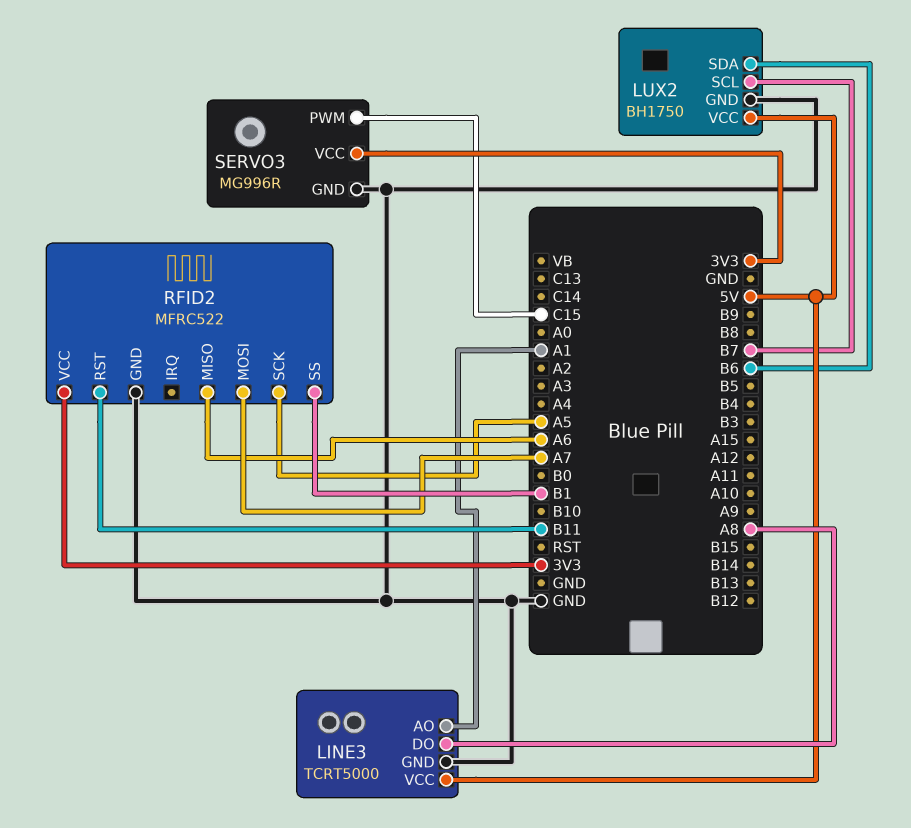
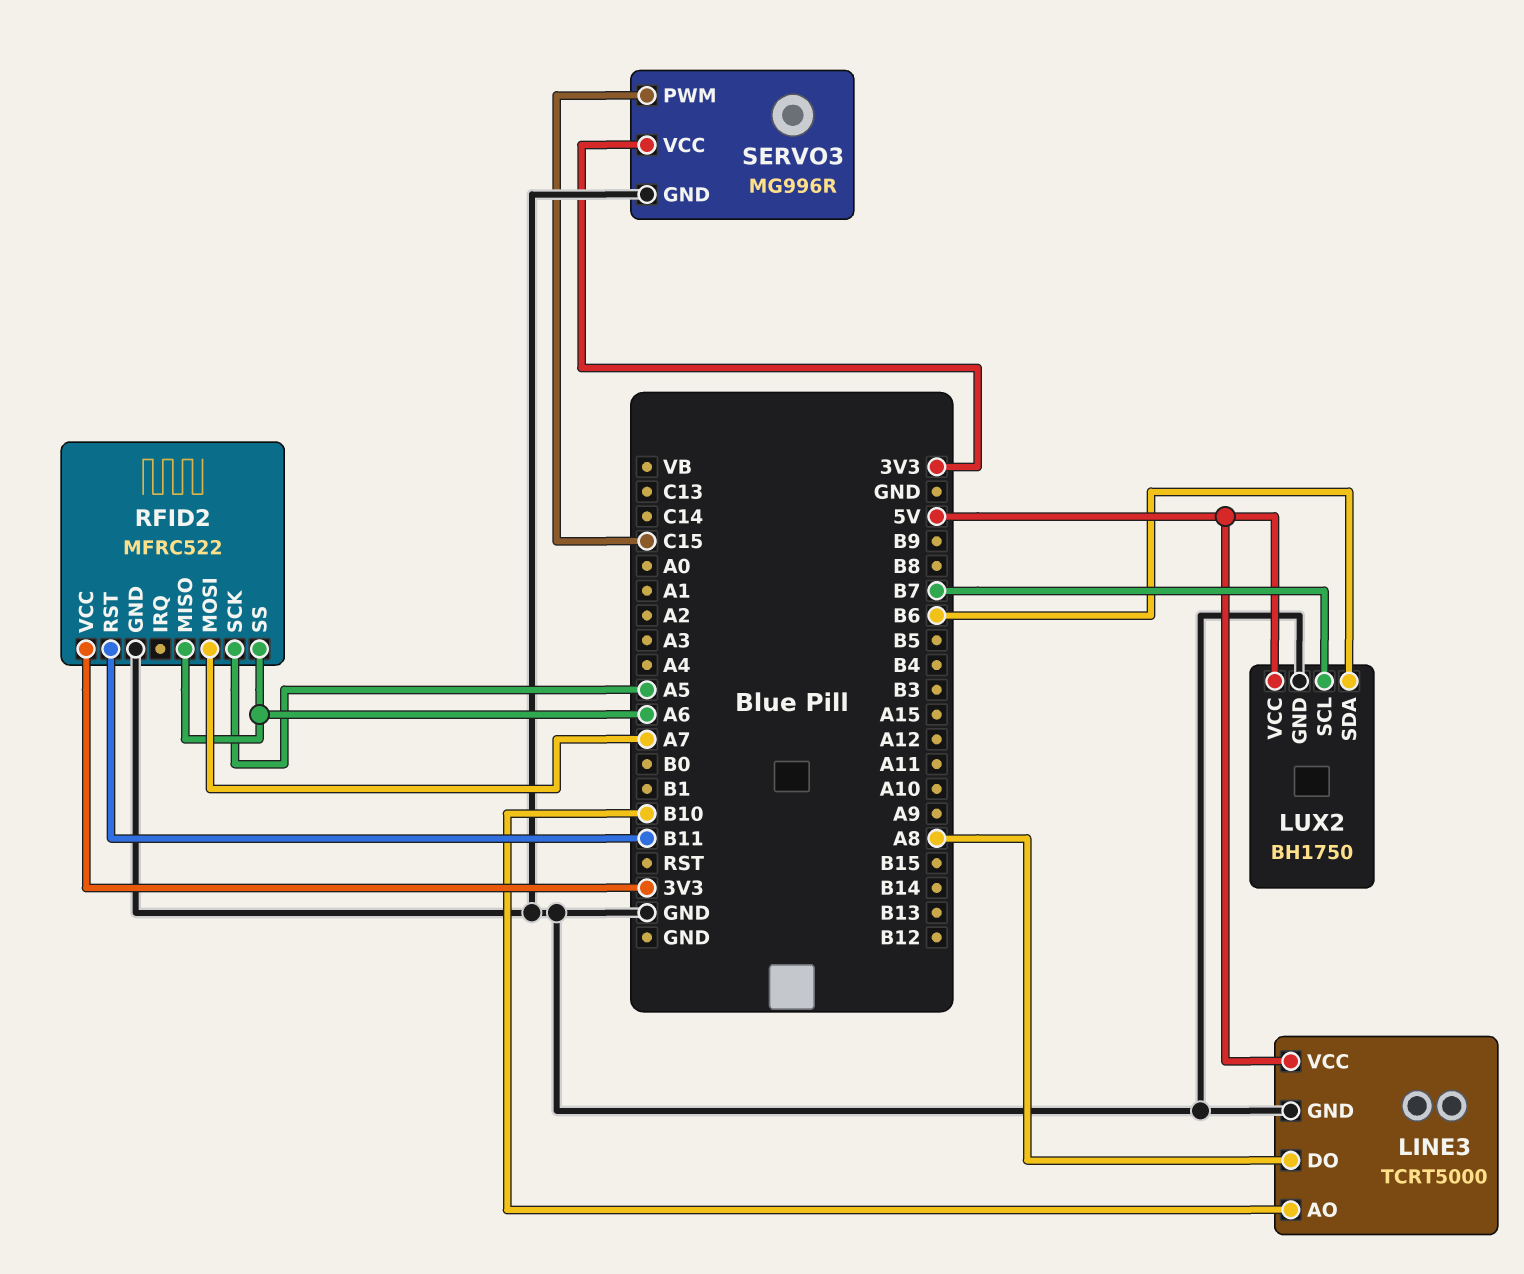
LINE3 pin AO: A1 -> B10
RFID2 pin SS: B1 -> A6

